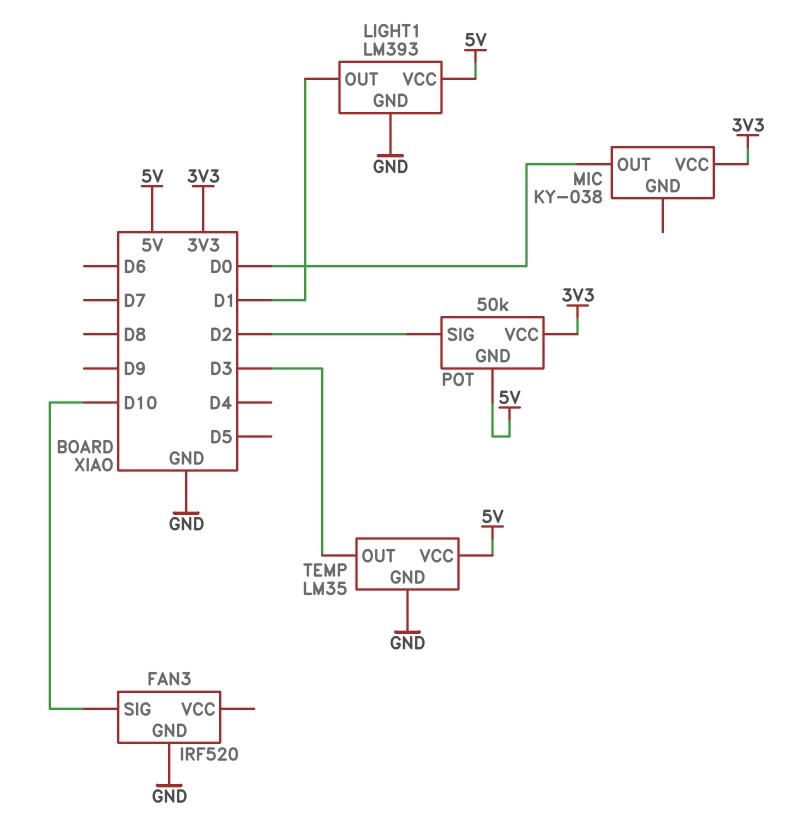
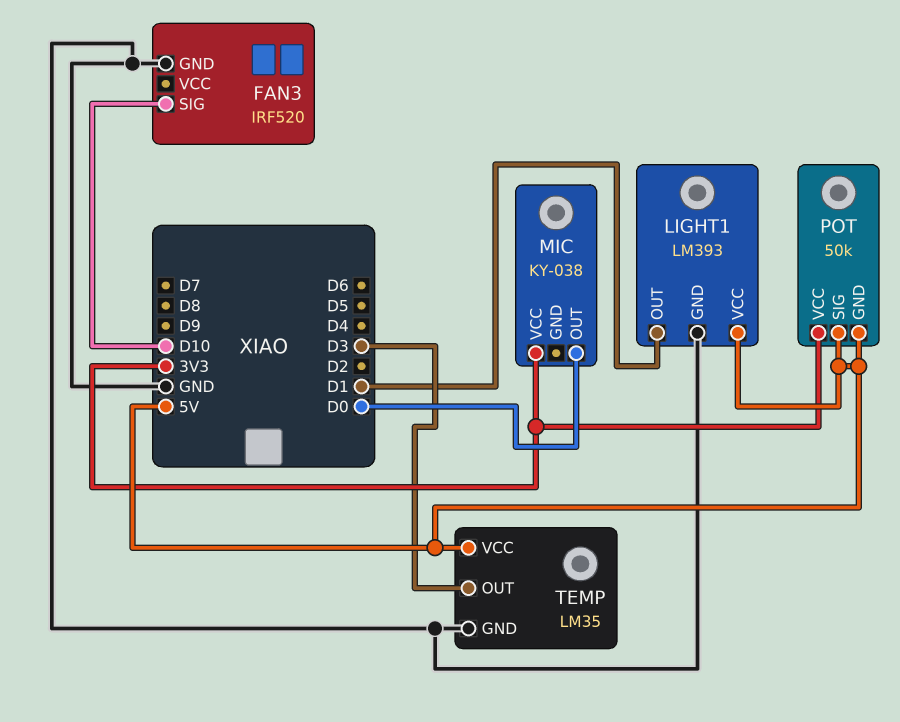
POT pin SIG: D2 -> 5V

